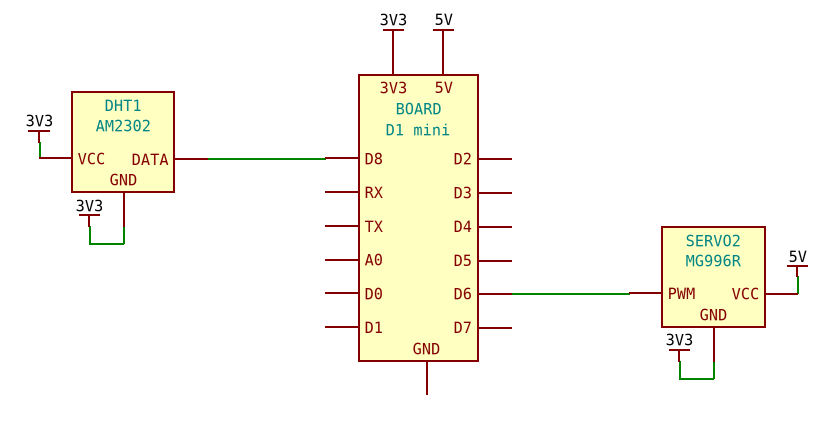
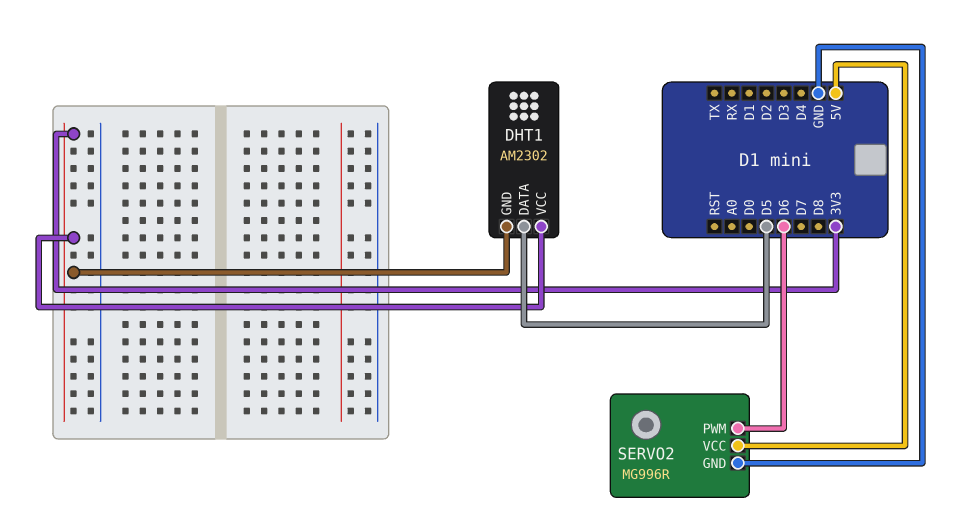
DHT1 pin DATA: D8 -> D5
SERVO2 pin GND: 3V3 -> GND

